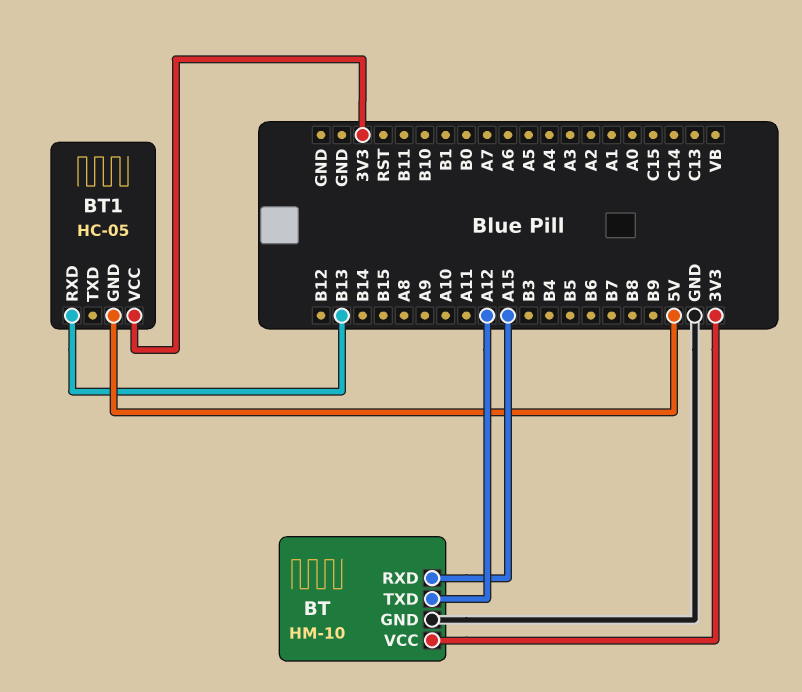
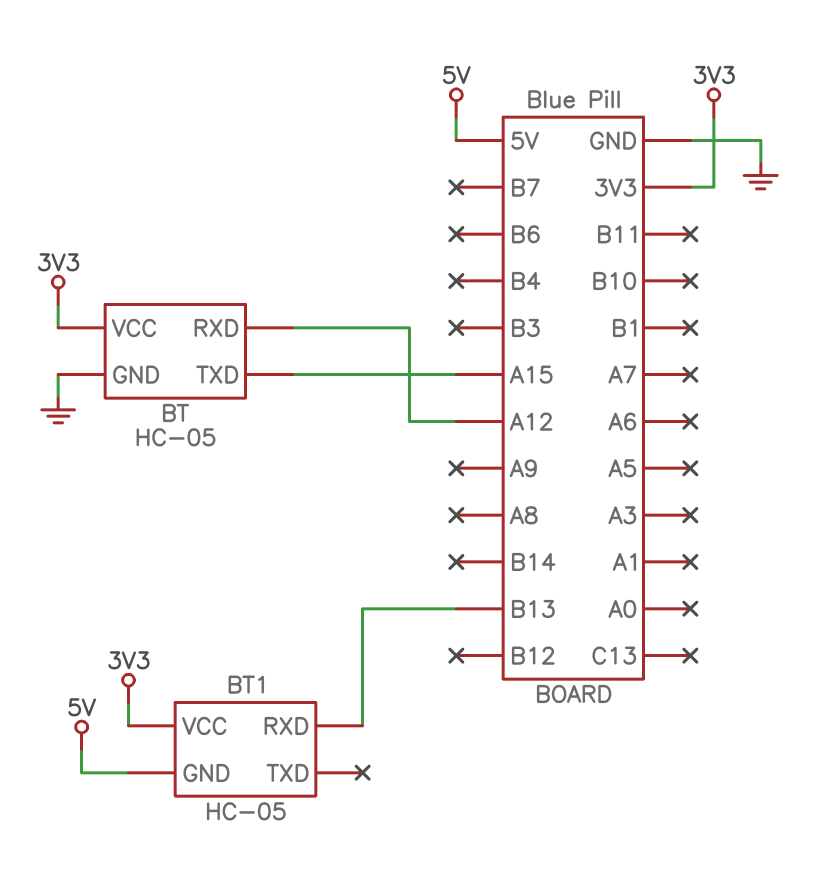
BT: HM-10 -> HC-05
BT pin RXD: A15 -> A12
BT pin TXD: A12 -> A15

